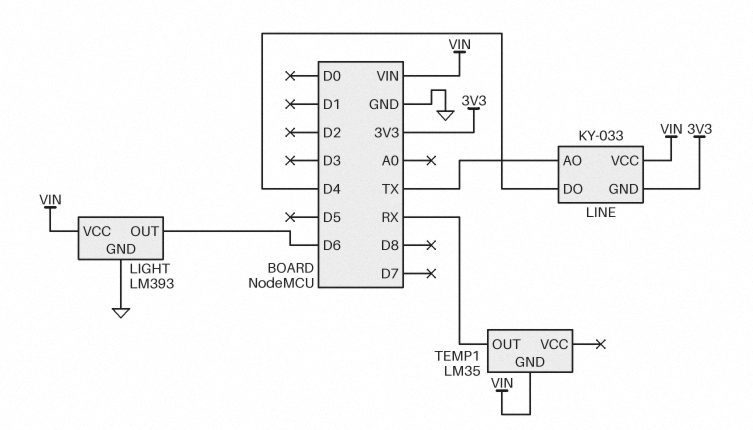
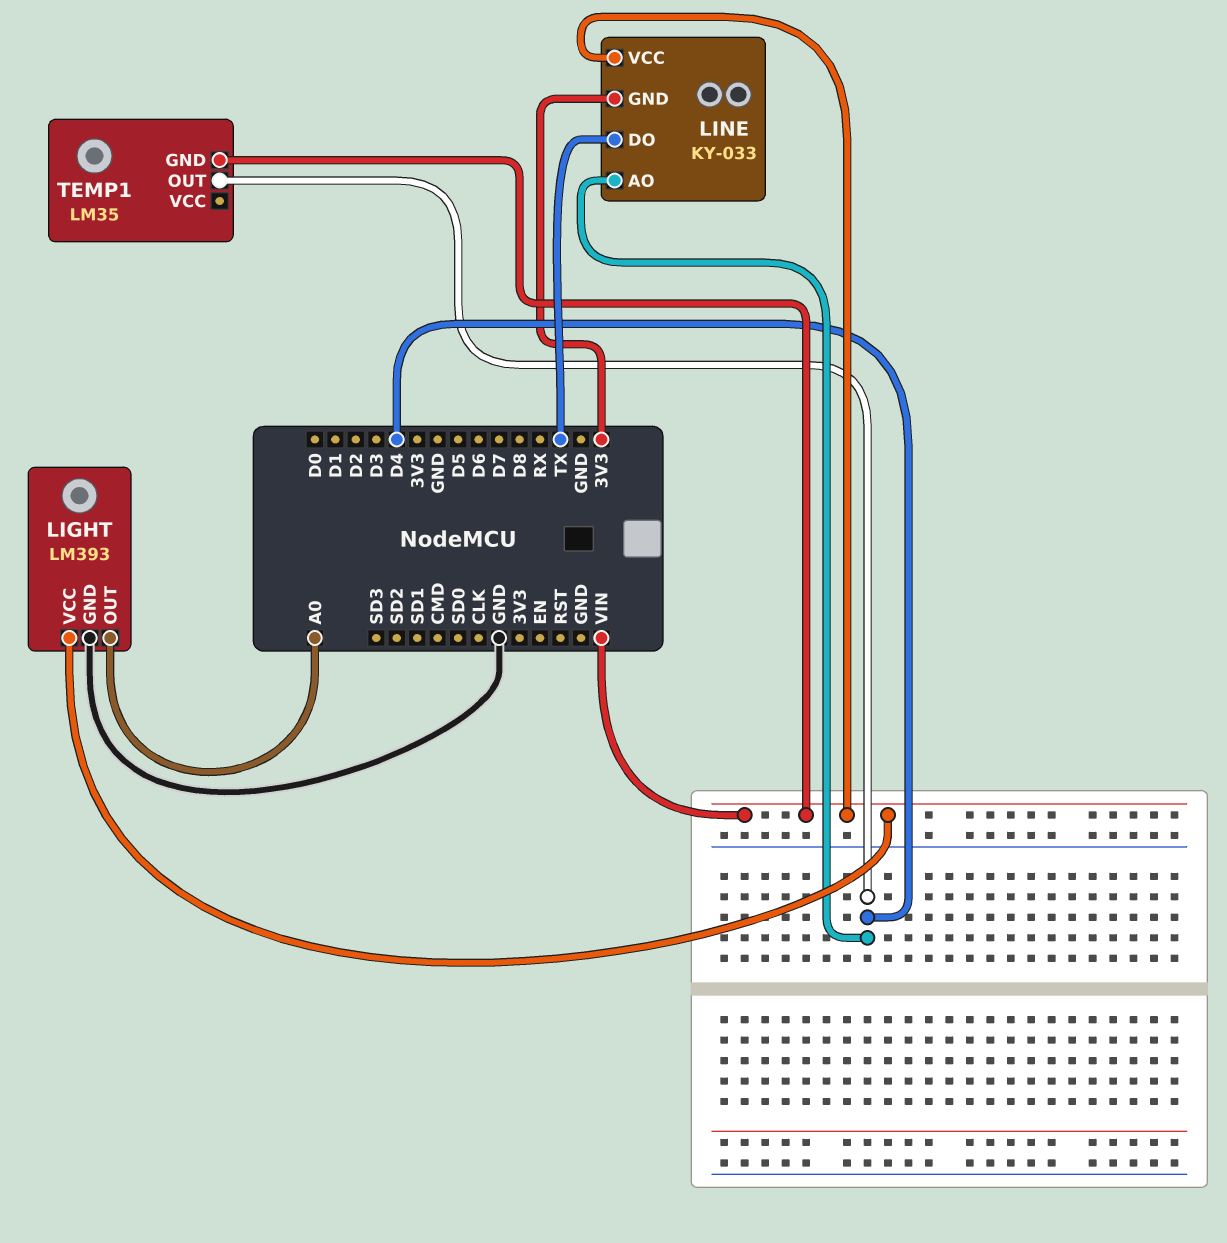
LIGHT pin OUT: D6 -> A0
LINE pin AO: TX -> D4
LINE pin DO: D4 -> TX
TEMP1 pin OUT: RX -> D4

